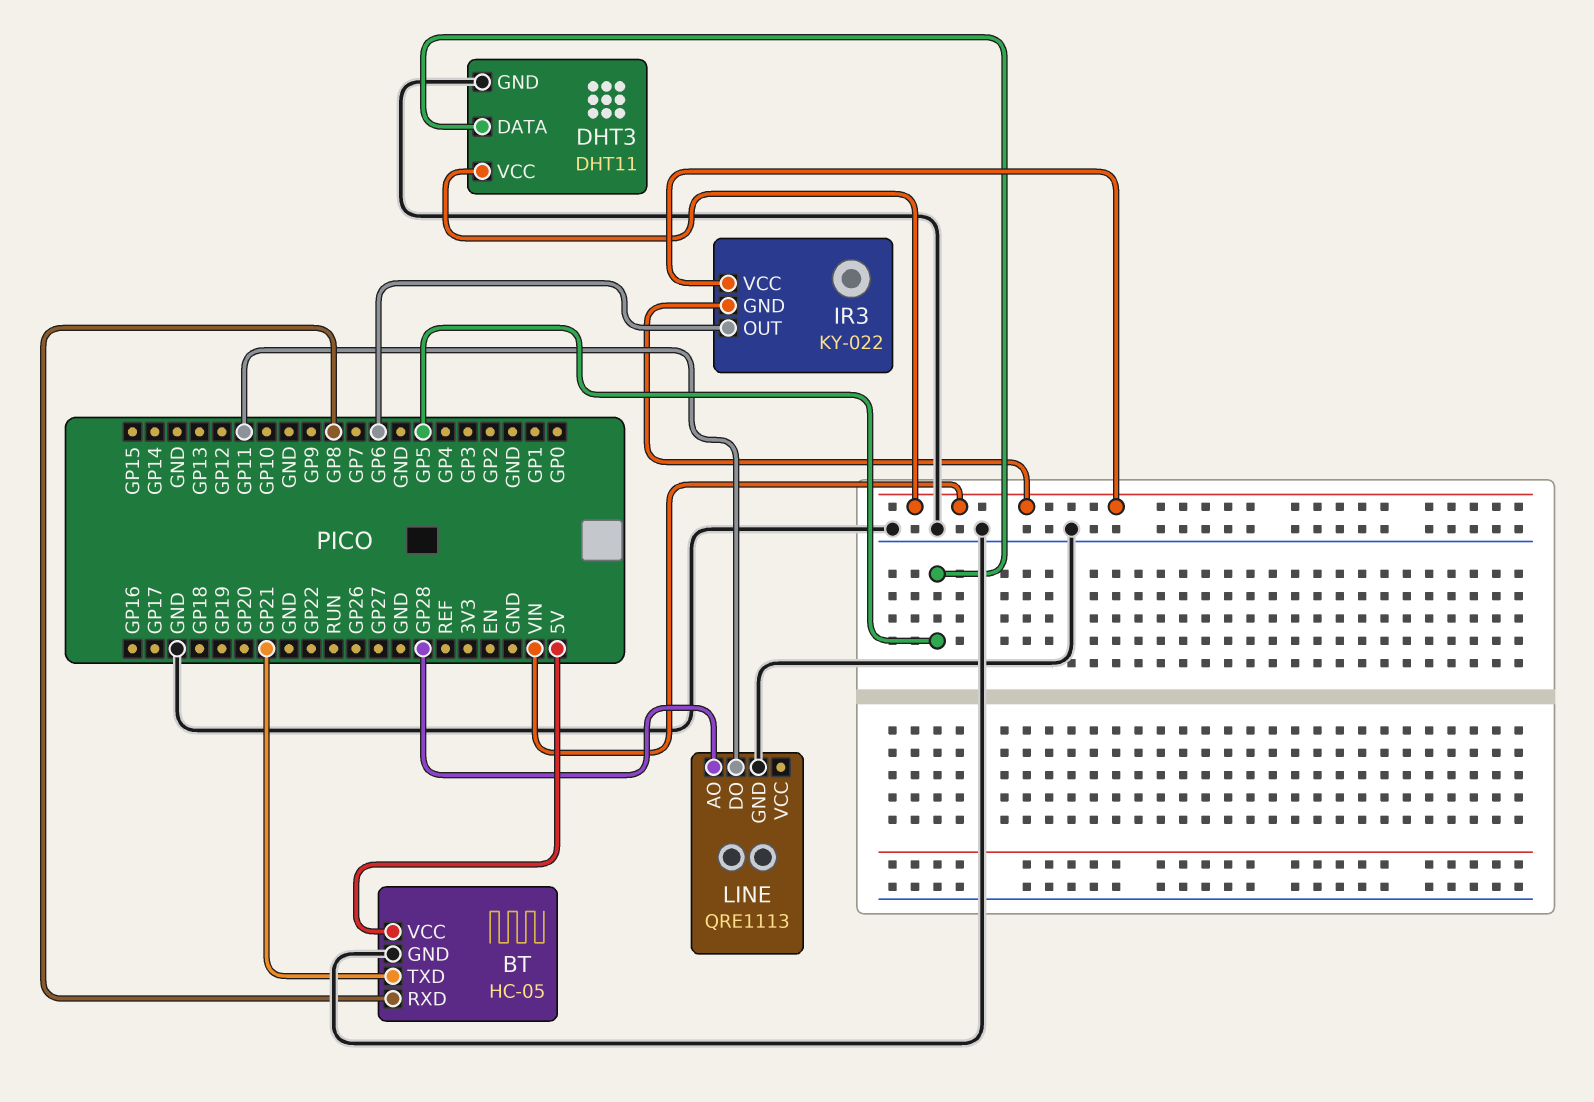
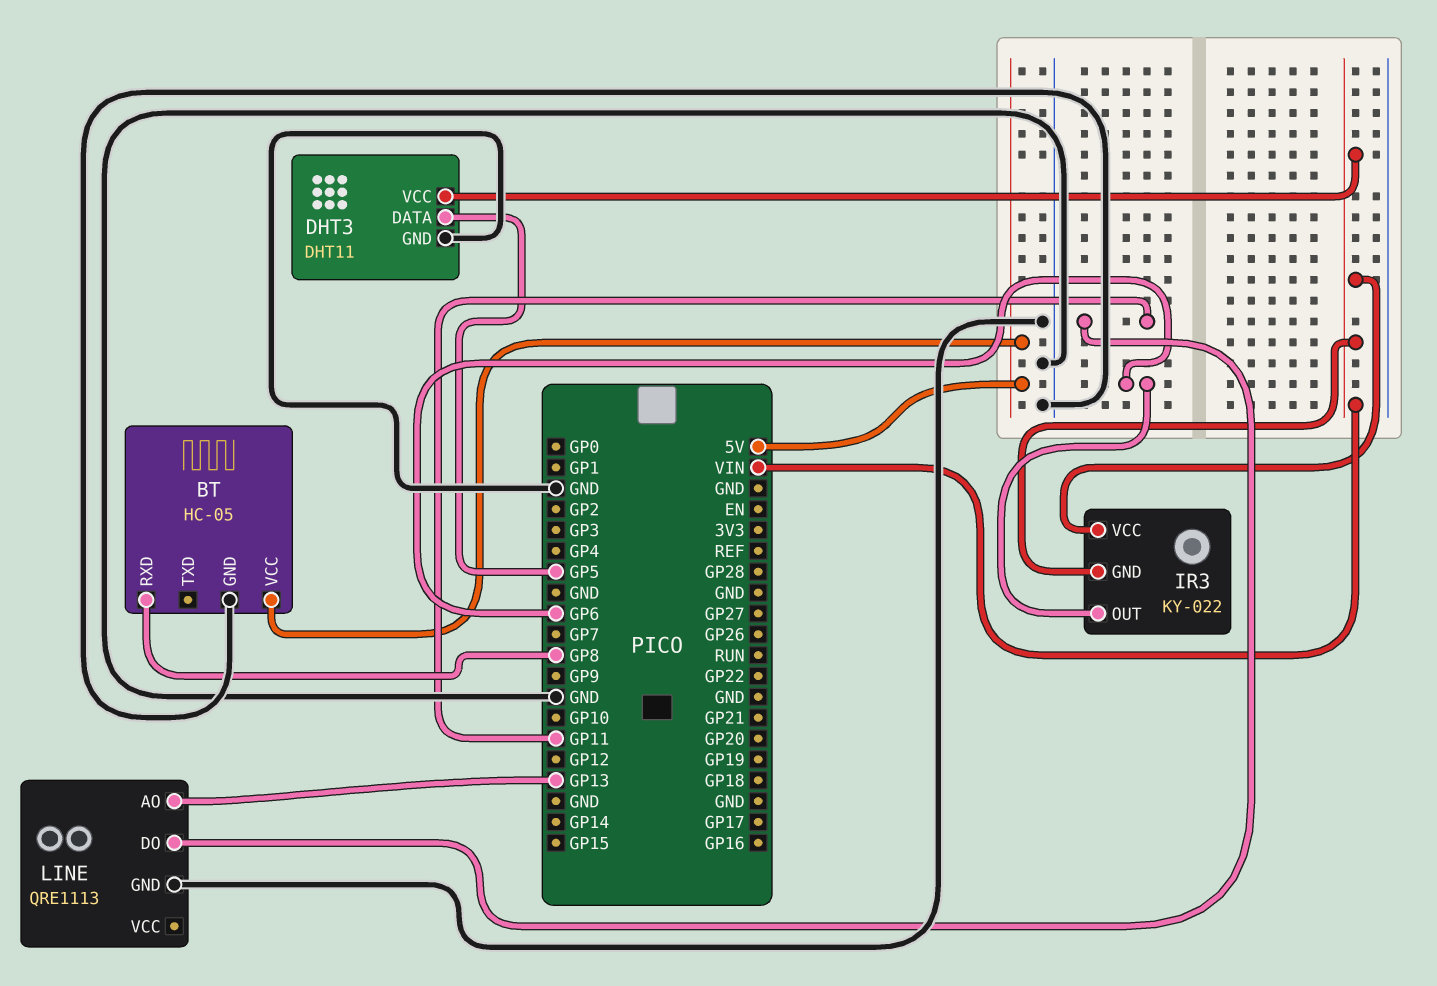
BT pin TXD: GP21 -> none
LINE pin AO: GP28 -> GP13

